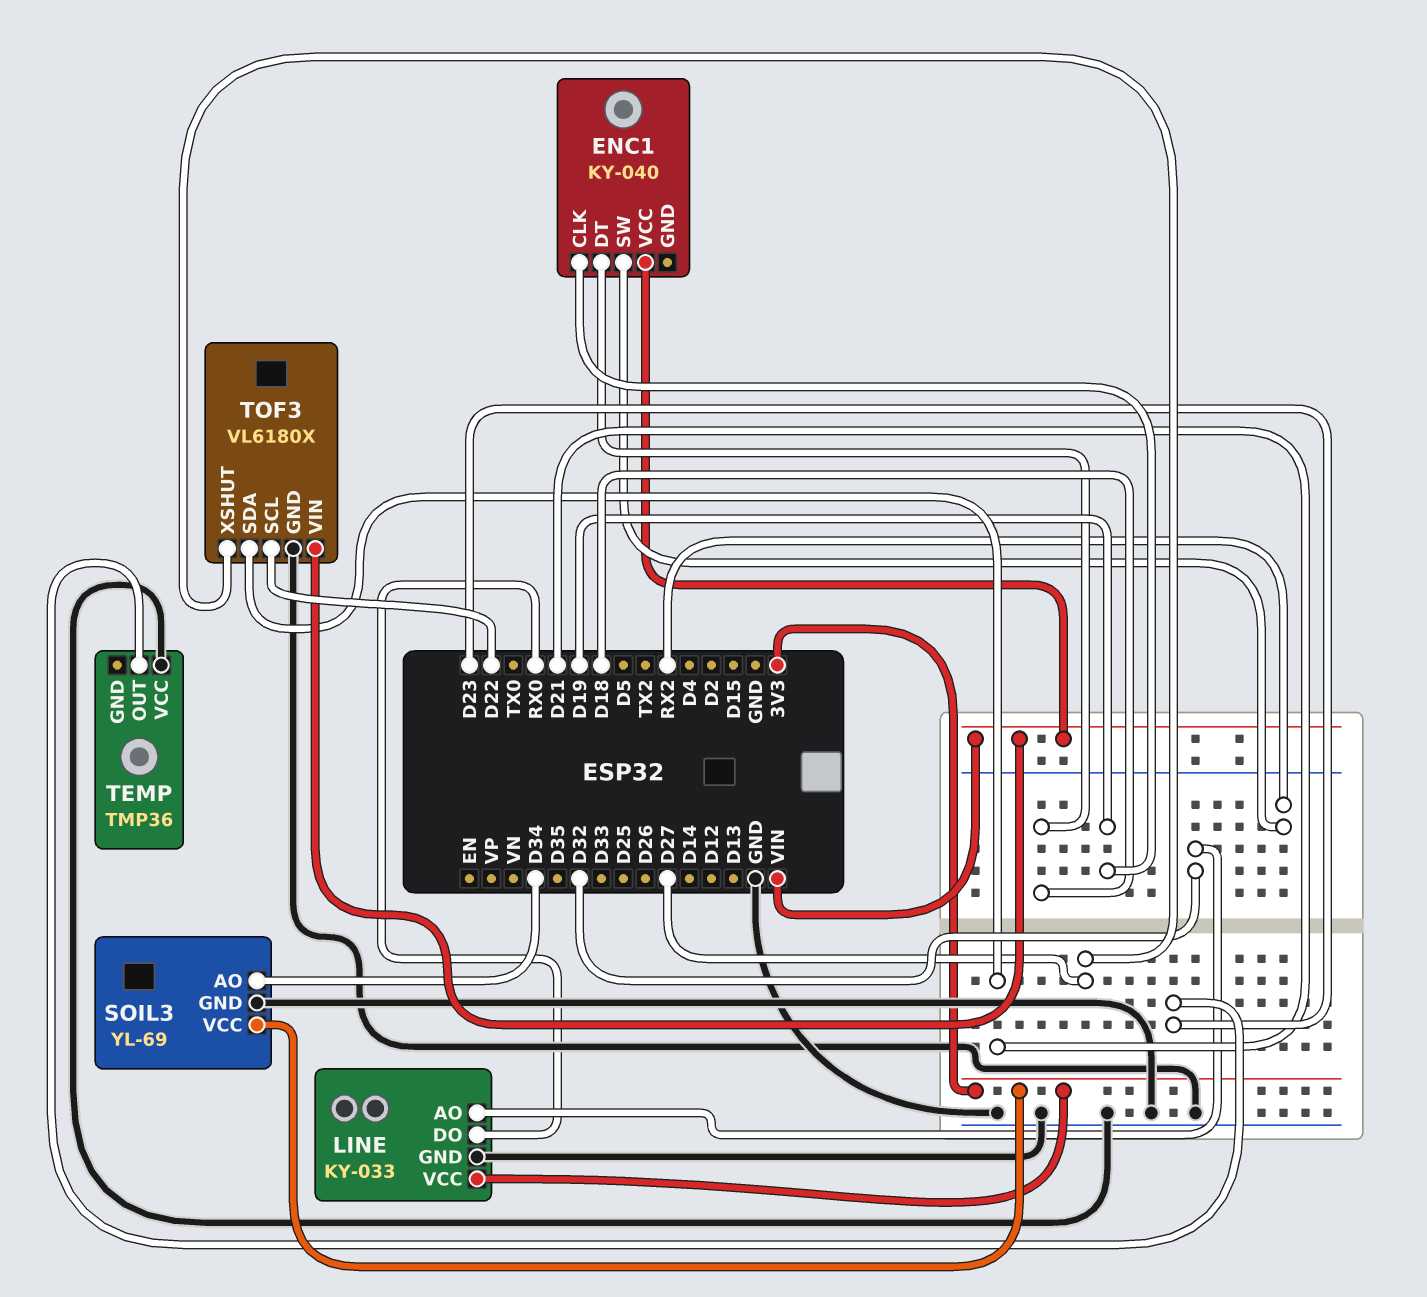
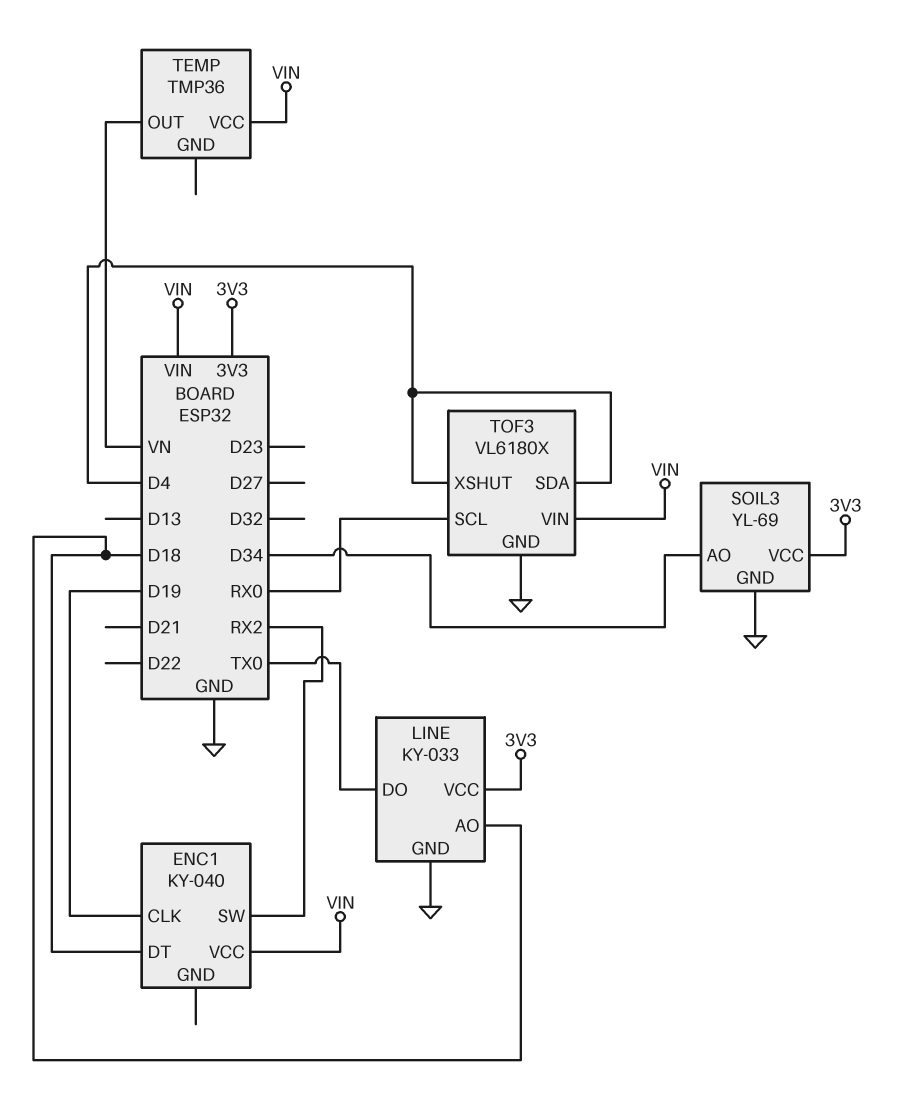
LINE pin AO: D32 -> D18
LINE pin DO: RX0 -> TX0
TEMP pin OUT: D23 -> VN
TEMP pin VCC: GND -> VIN
TOF3 pin SCL: D22 -> RX0
TOF3 pin SDA: D21 -> D4
TOF3 pin XSHUT: D27 -> D4

